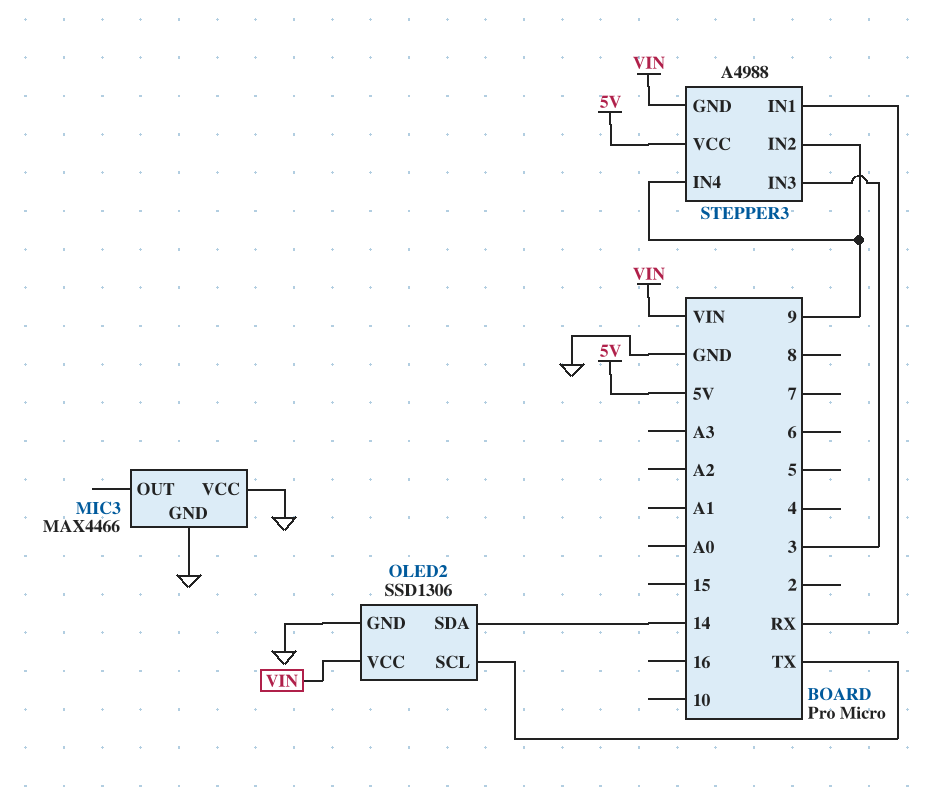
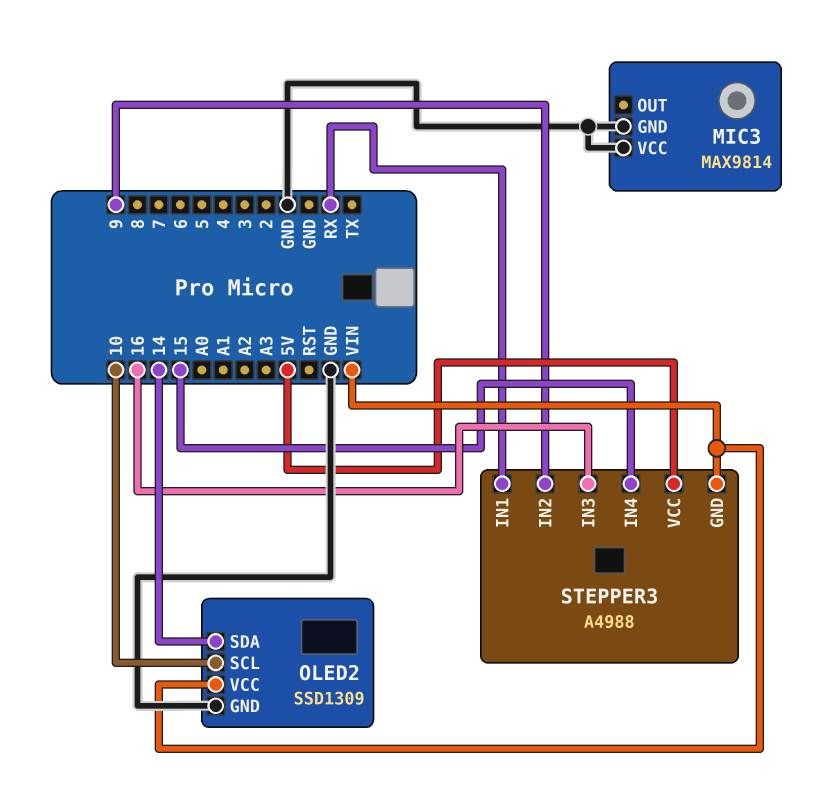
MIC3: MAX4466 -> MAX9814
OLED2: SSD1306 -> SSD1309
OLED2 pin SCL: TX -> 10
STEPPER3 pin IN3: 3 -> 16
STEPPER3 pin IN4: 9 -> 15

